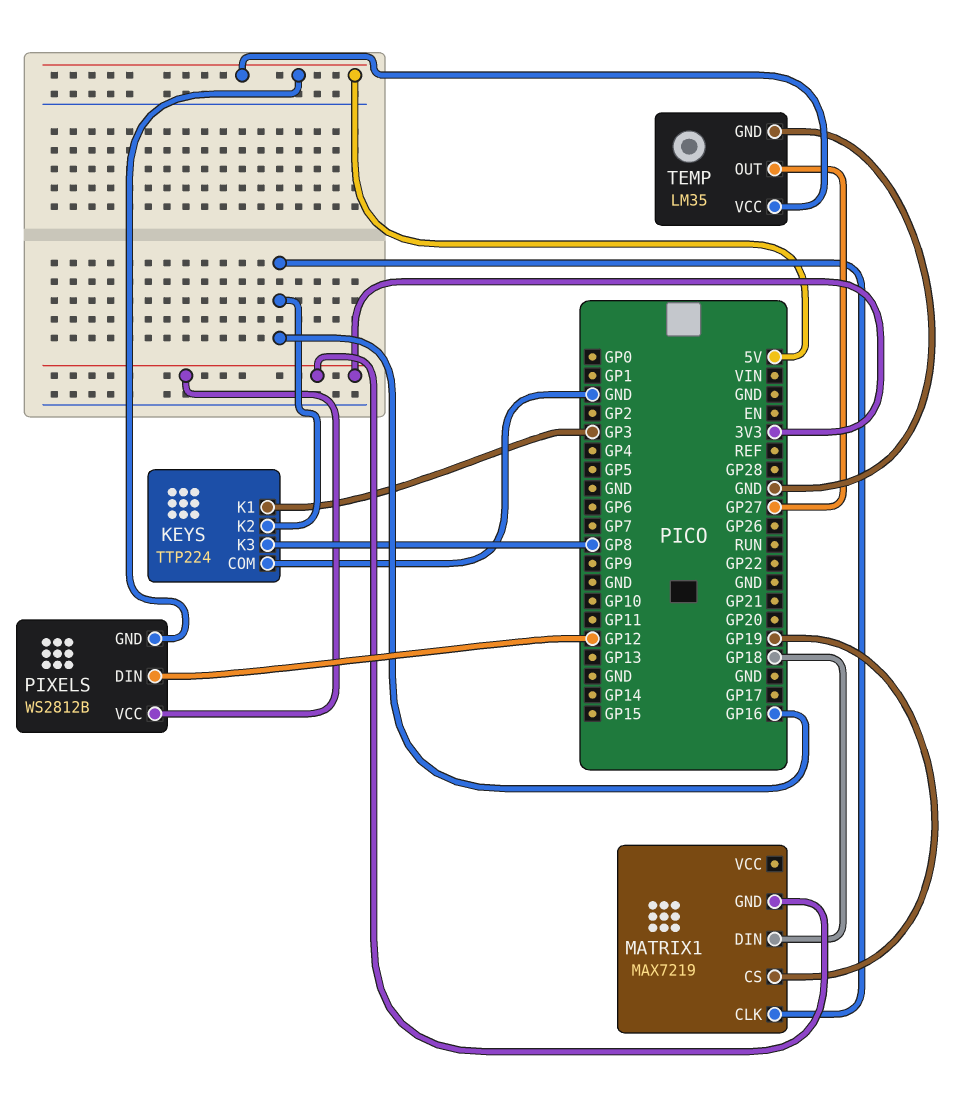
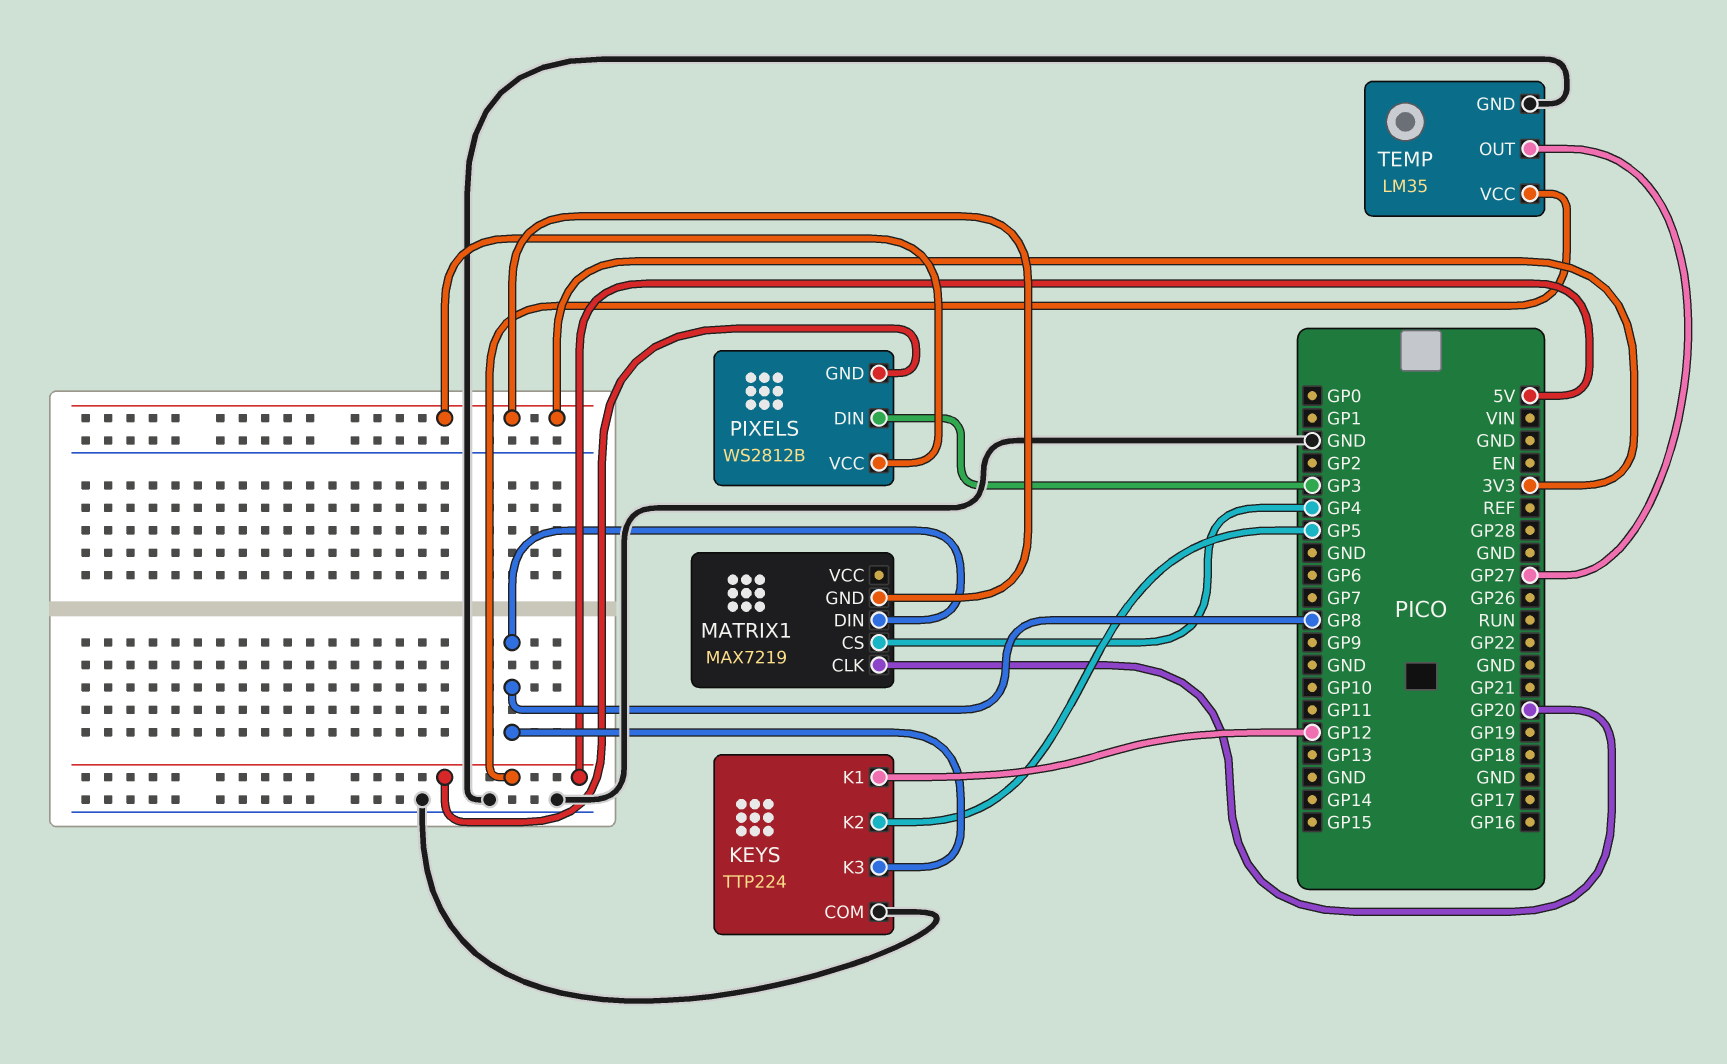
KEYS pin K1: GP3 -> GP12
KEYS pin K2: GP16 -> GP5
MATRIX1 pin CLK: GP16 -> GP20
MATRIX1 pin CS: GP19 -> GP4
MATRIX1 pin DIN: GP18 -> GP8
PIXELS pin DIN: GP12 -> GP3

